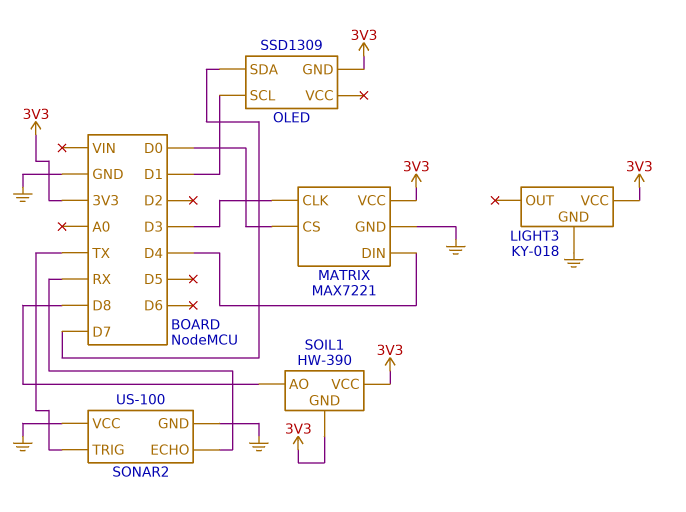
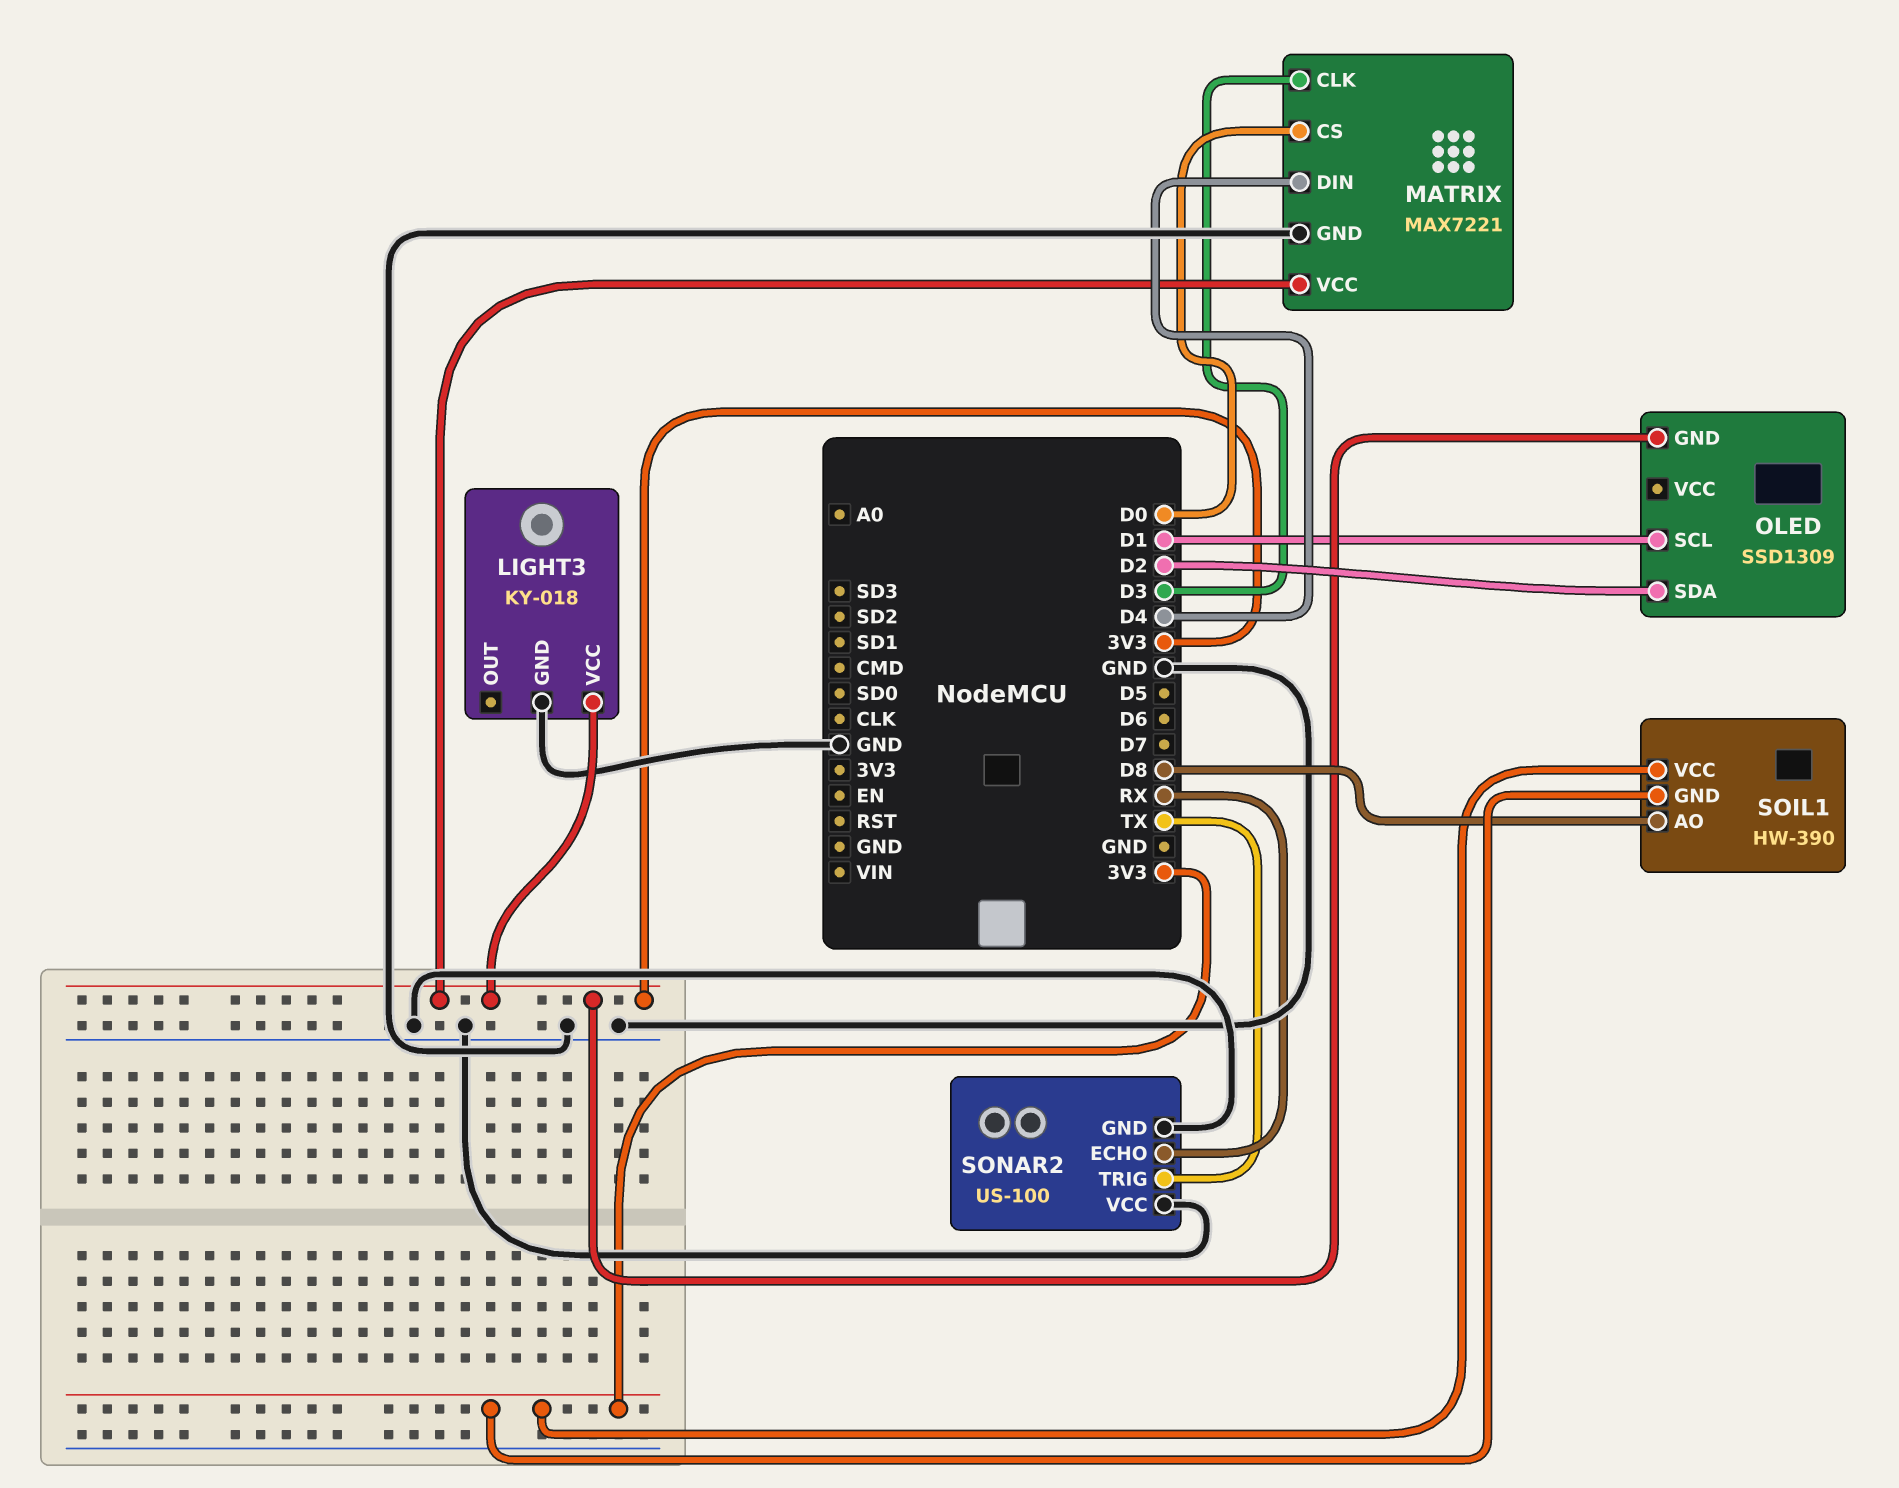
OLED pin SDA: D7 -> D2

